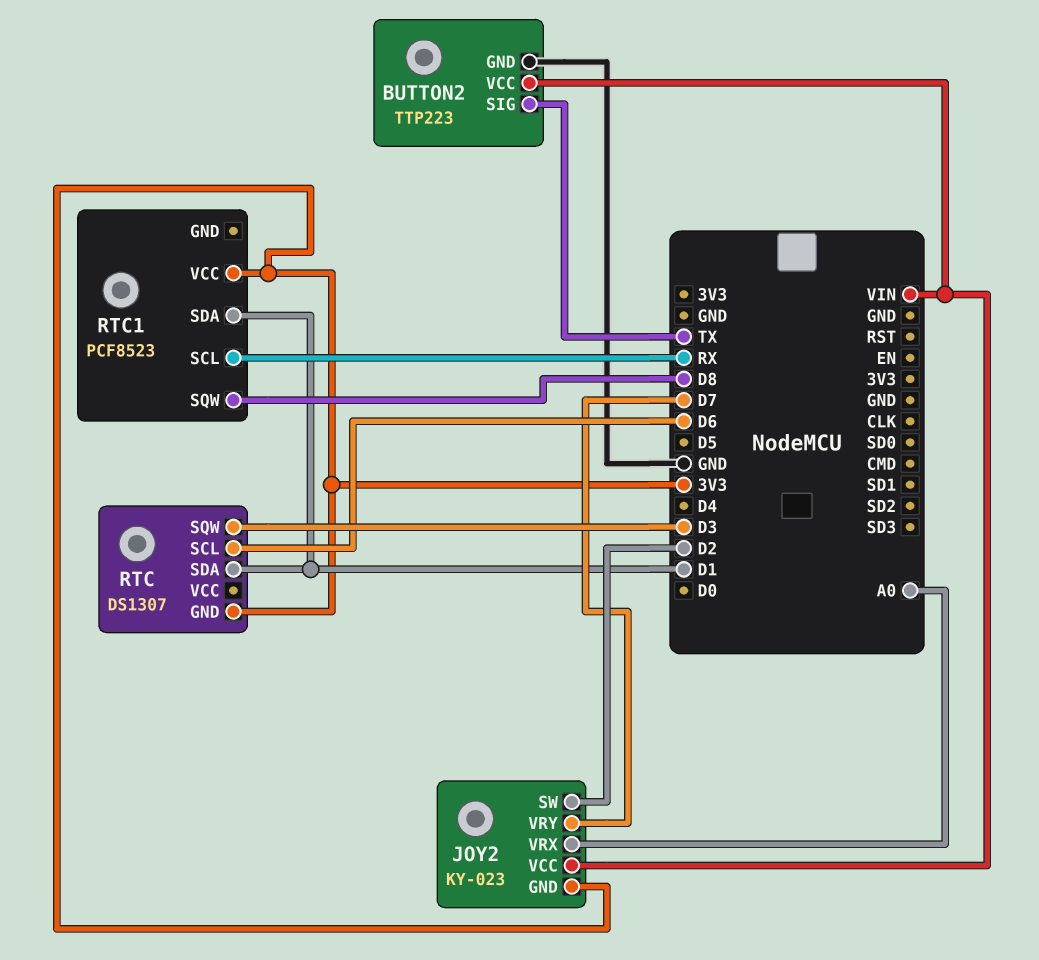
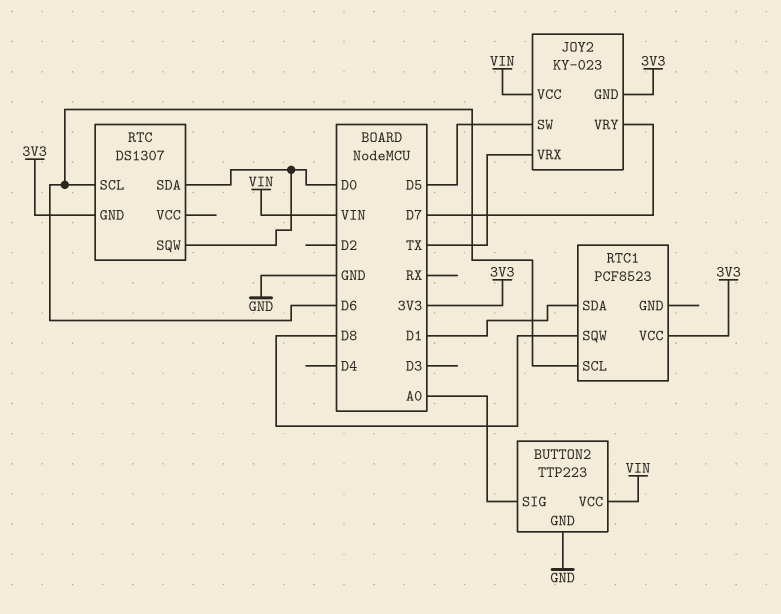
BUTTON2 pin SIG: TX -> A0
JOY2 pin SW: D2 -> D5
JOY2 pin VRX: A0 -> TX
RTC pin SDA: D1 -> D0
RTC pin SQW: D3 -> D0
RTC1 pin SCL: RX -> D6

